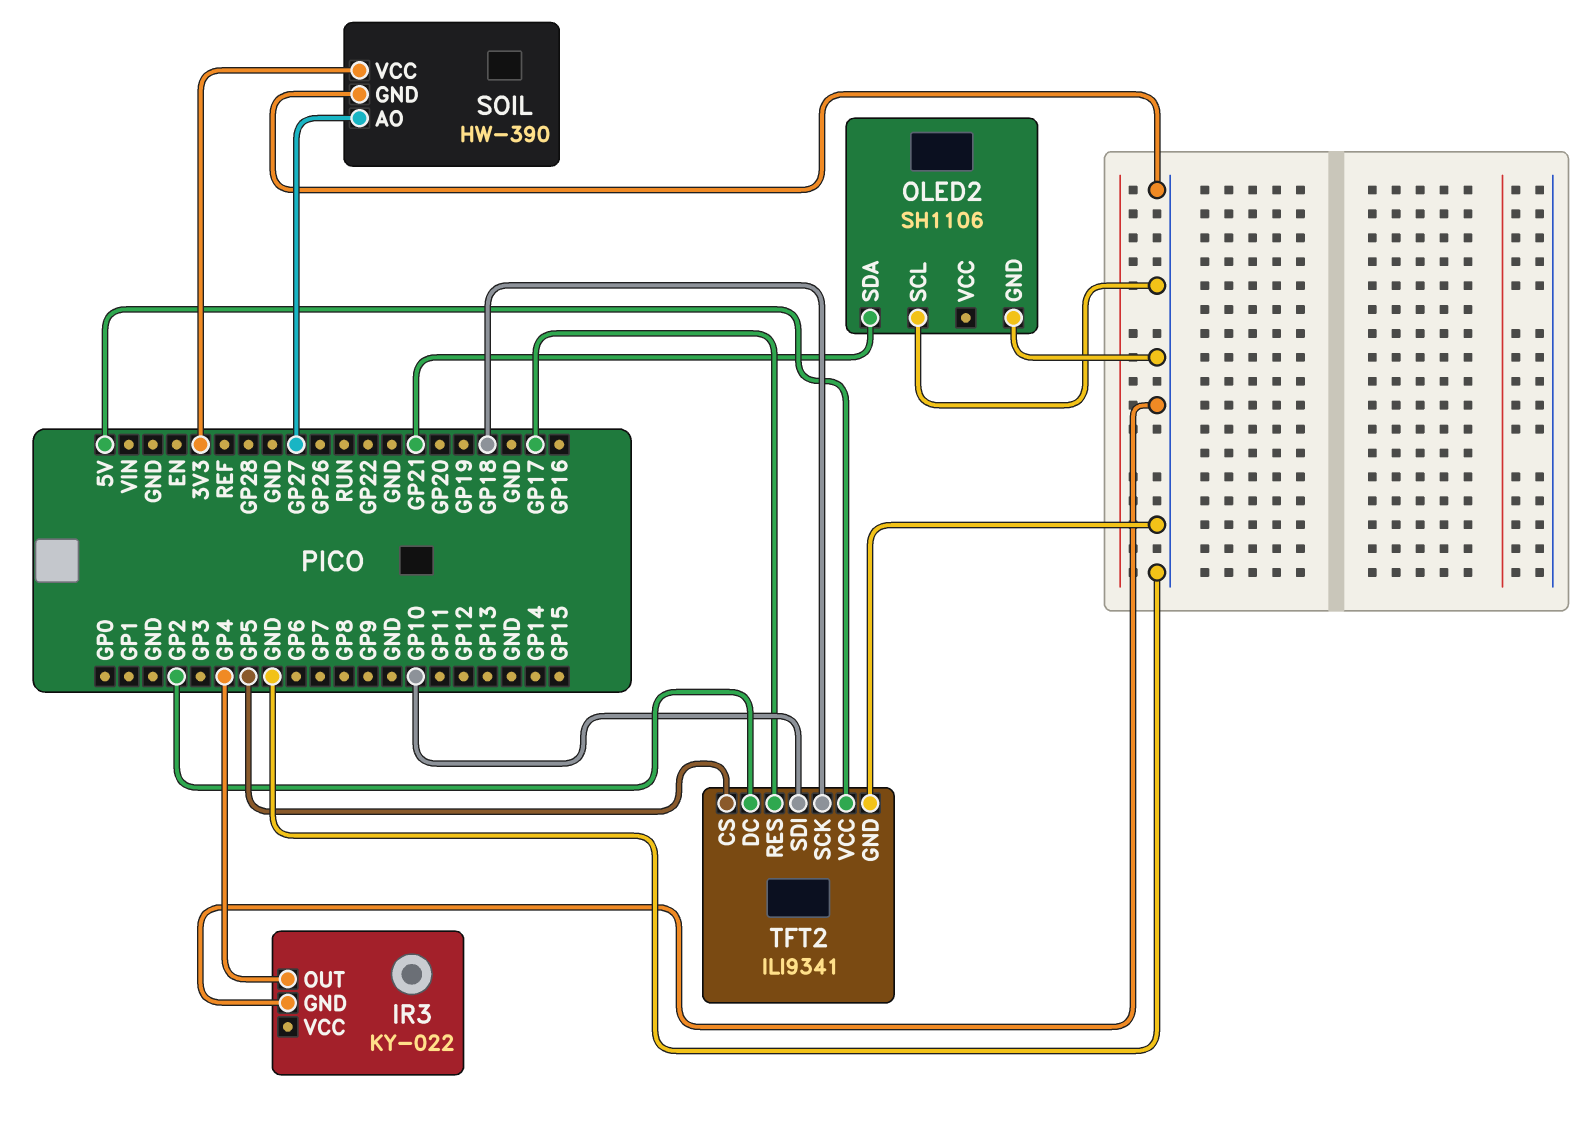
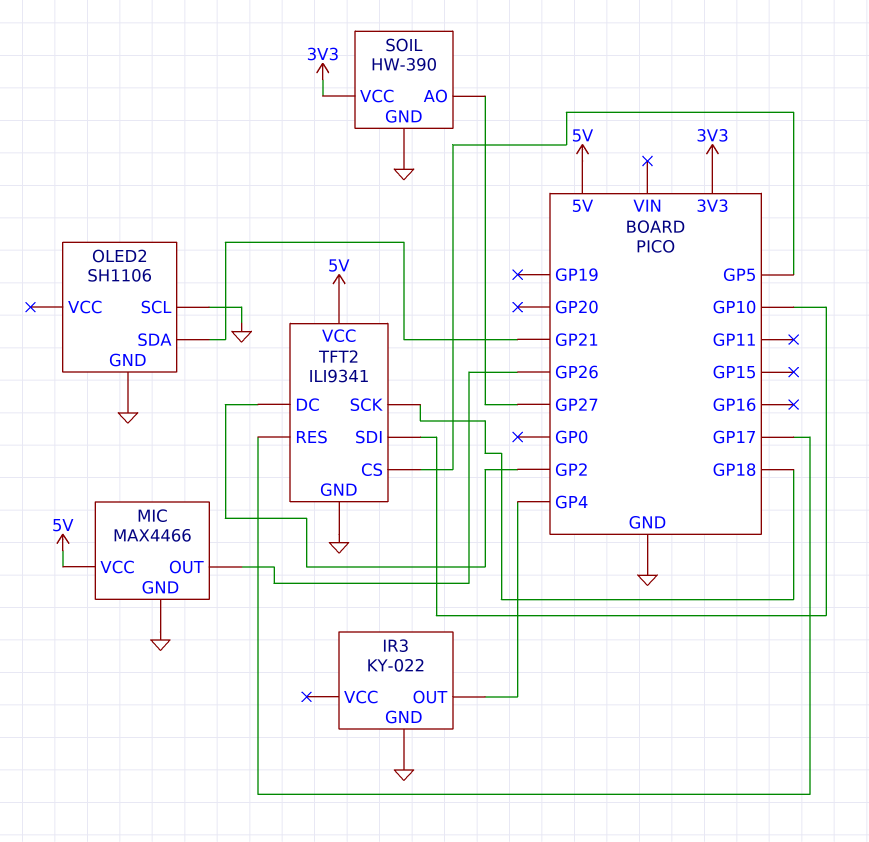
MIC: none -> MAX4466
MIC pin GND: none -> GND
MIC pin OUT: none -> GP26
MIC pin VCC: none -> 5V

